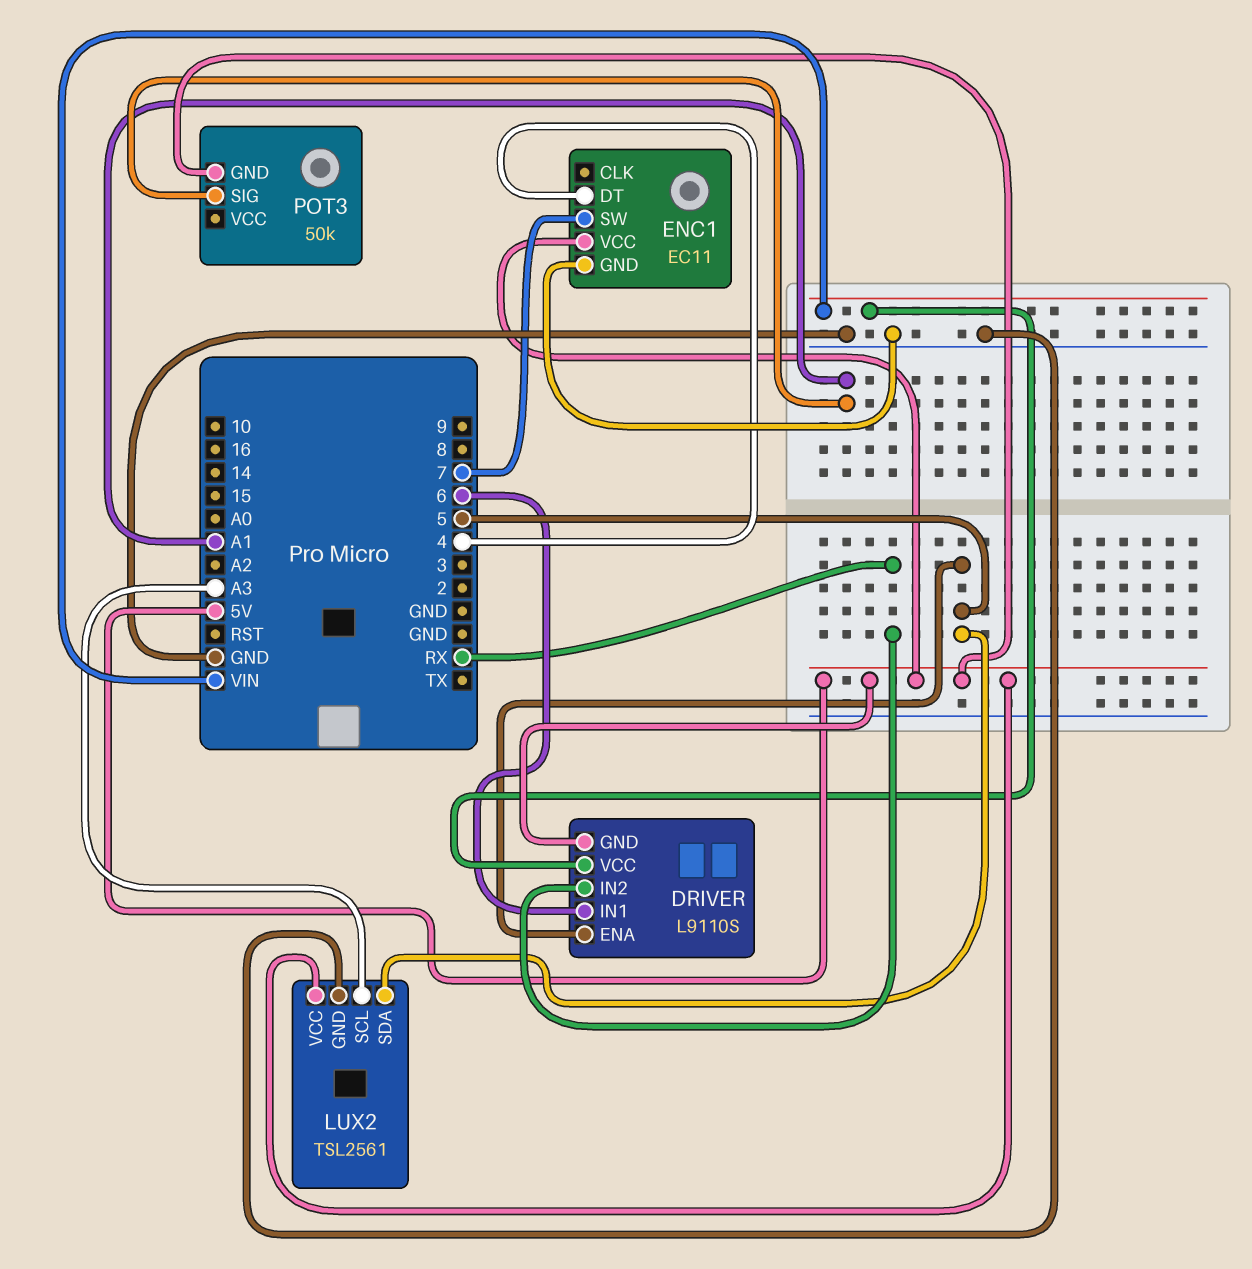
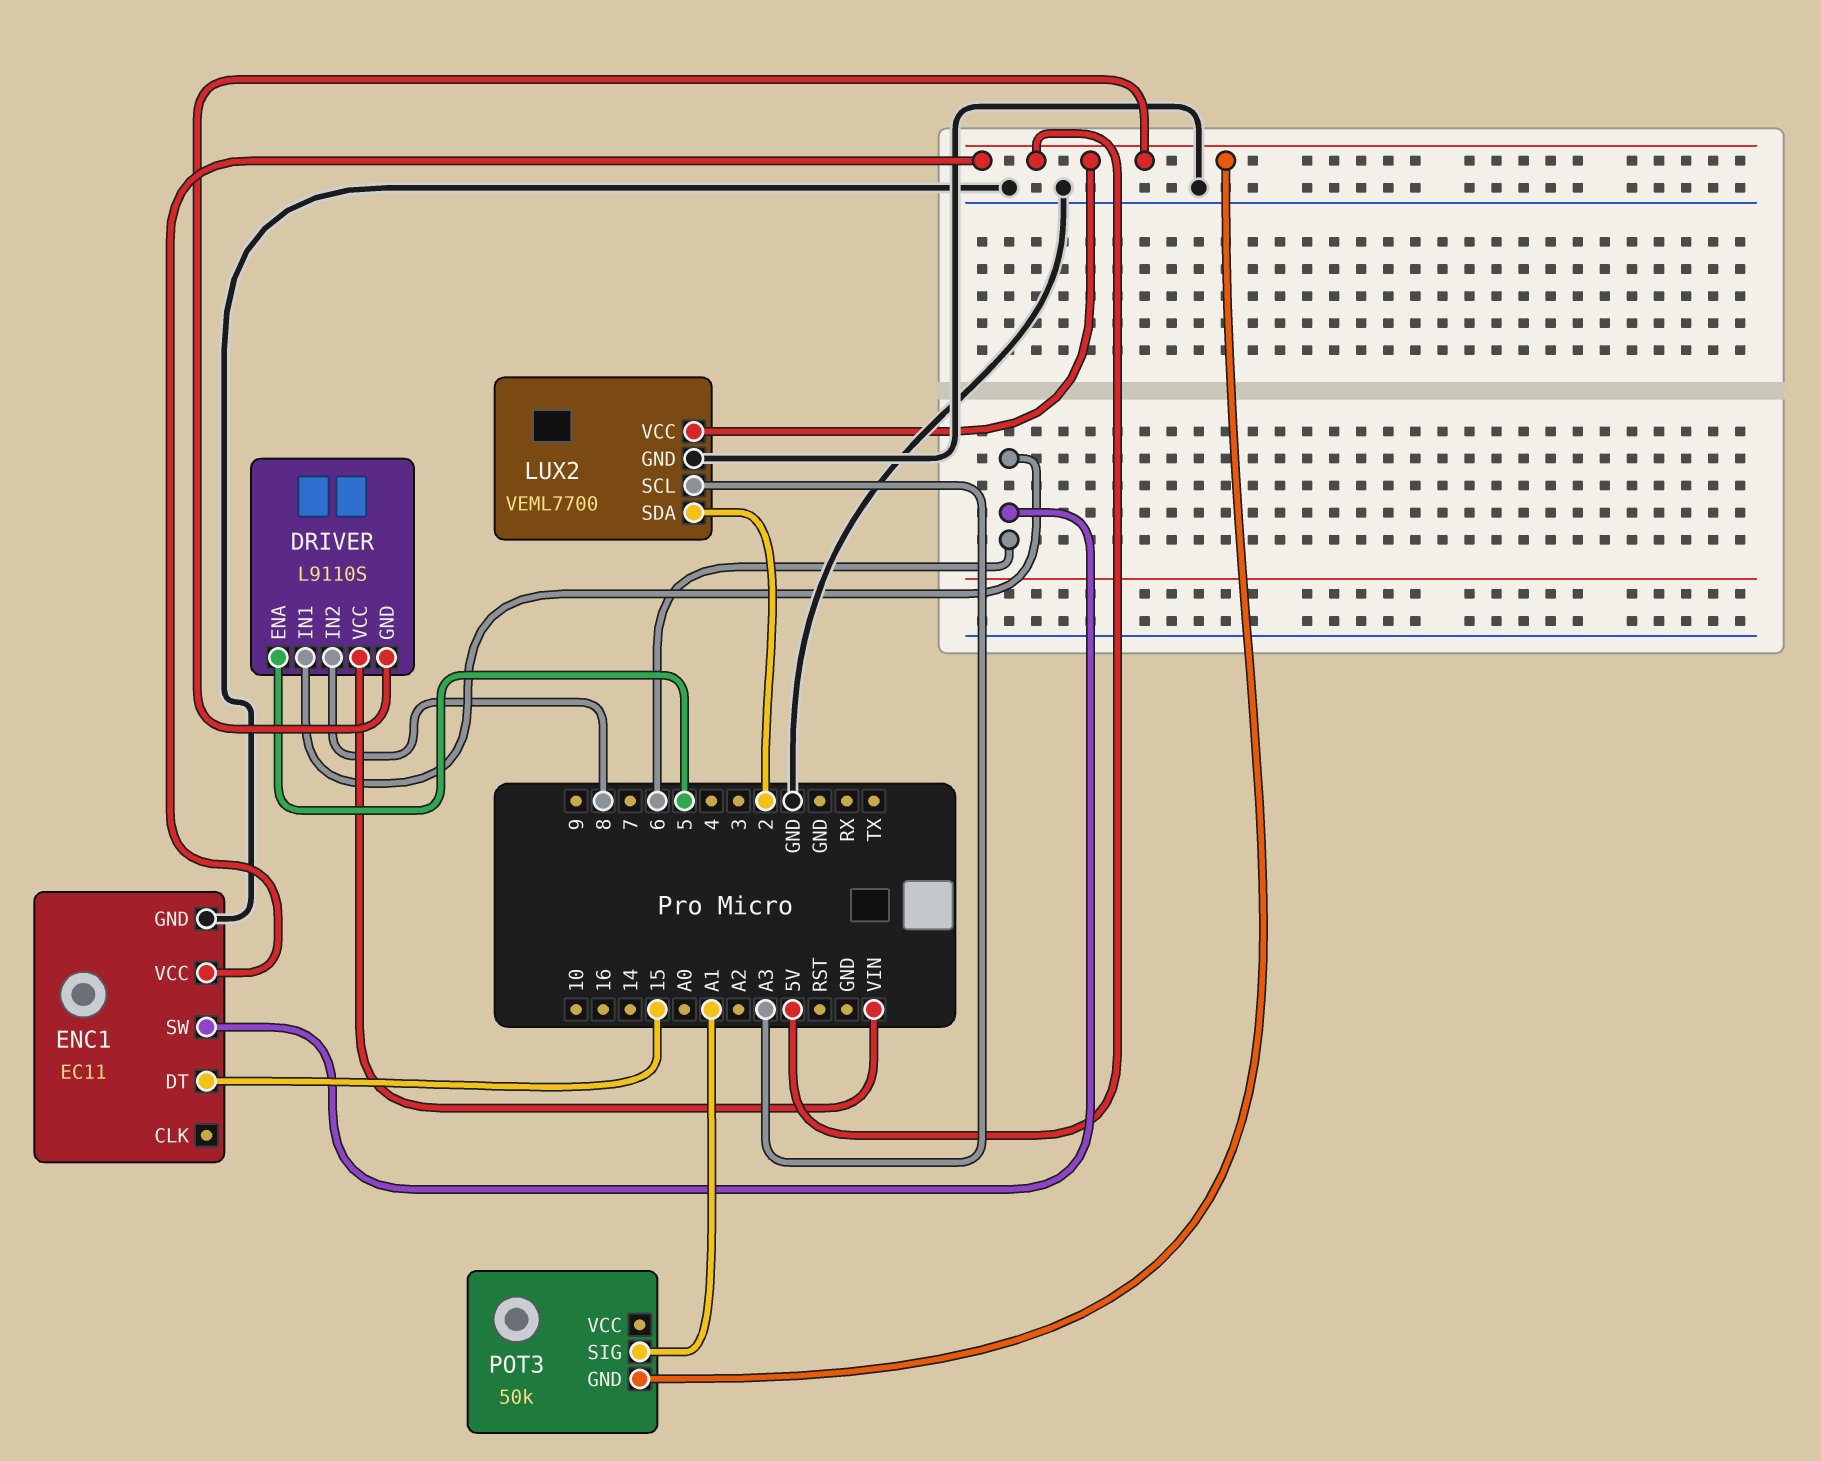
DRIVER pin IN2: RX -> 8
ENC1 pin DT: 4 -> 15
ENC1 pin SW: 7 -> 6
LUX2: TSL2561 -> VEML7700
LUX2 pin SDA: 5 -> 2

